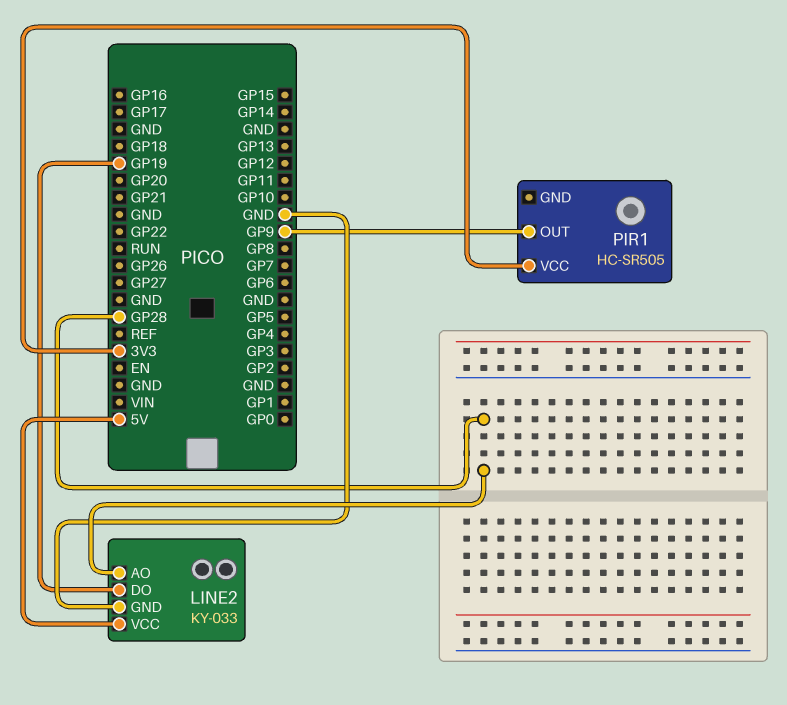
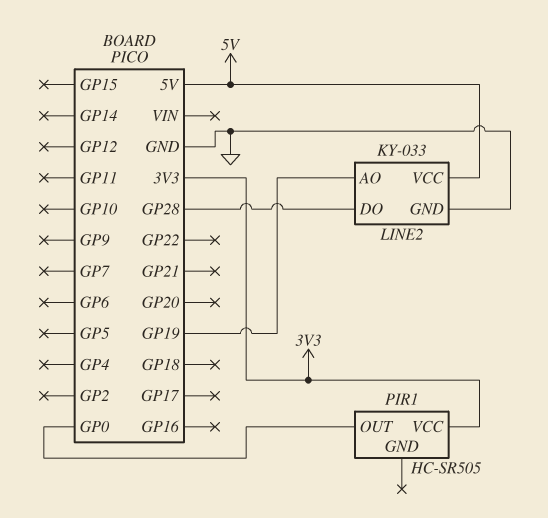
LINE2 pin AO: GP28 -> GP19
LINE2 pin DO: GP19 -> GP28
PIR1 pin OUT: GP9 -> GP0

